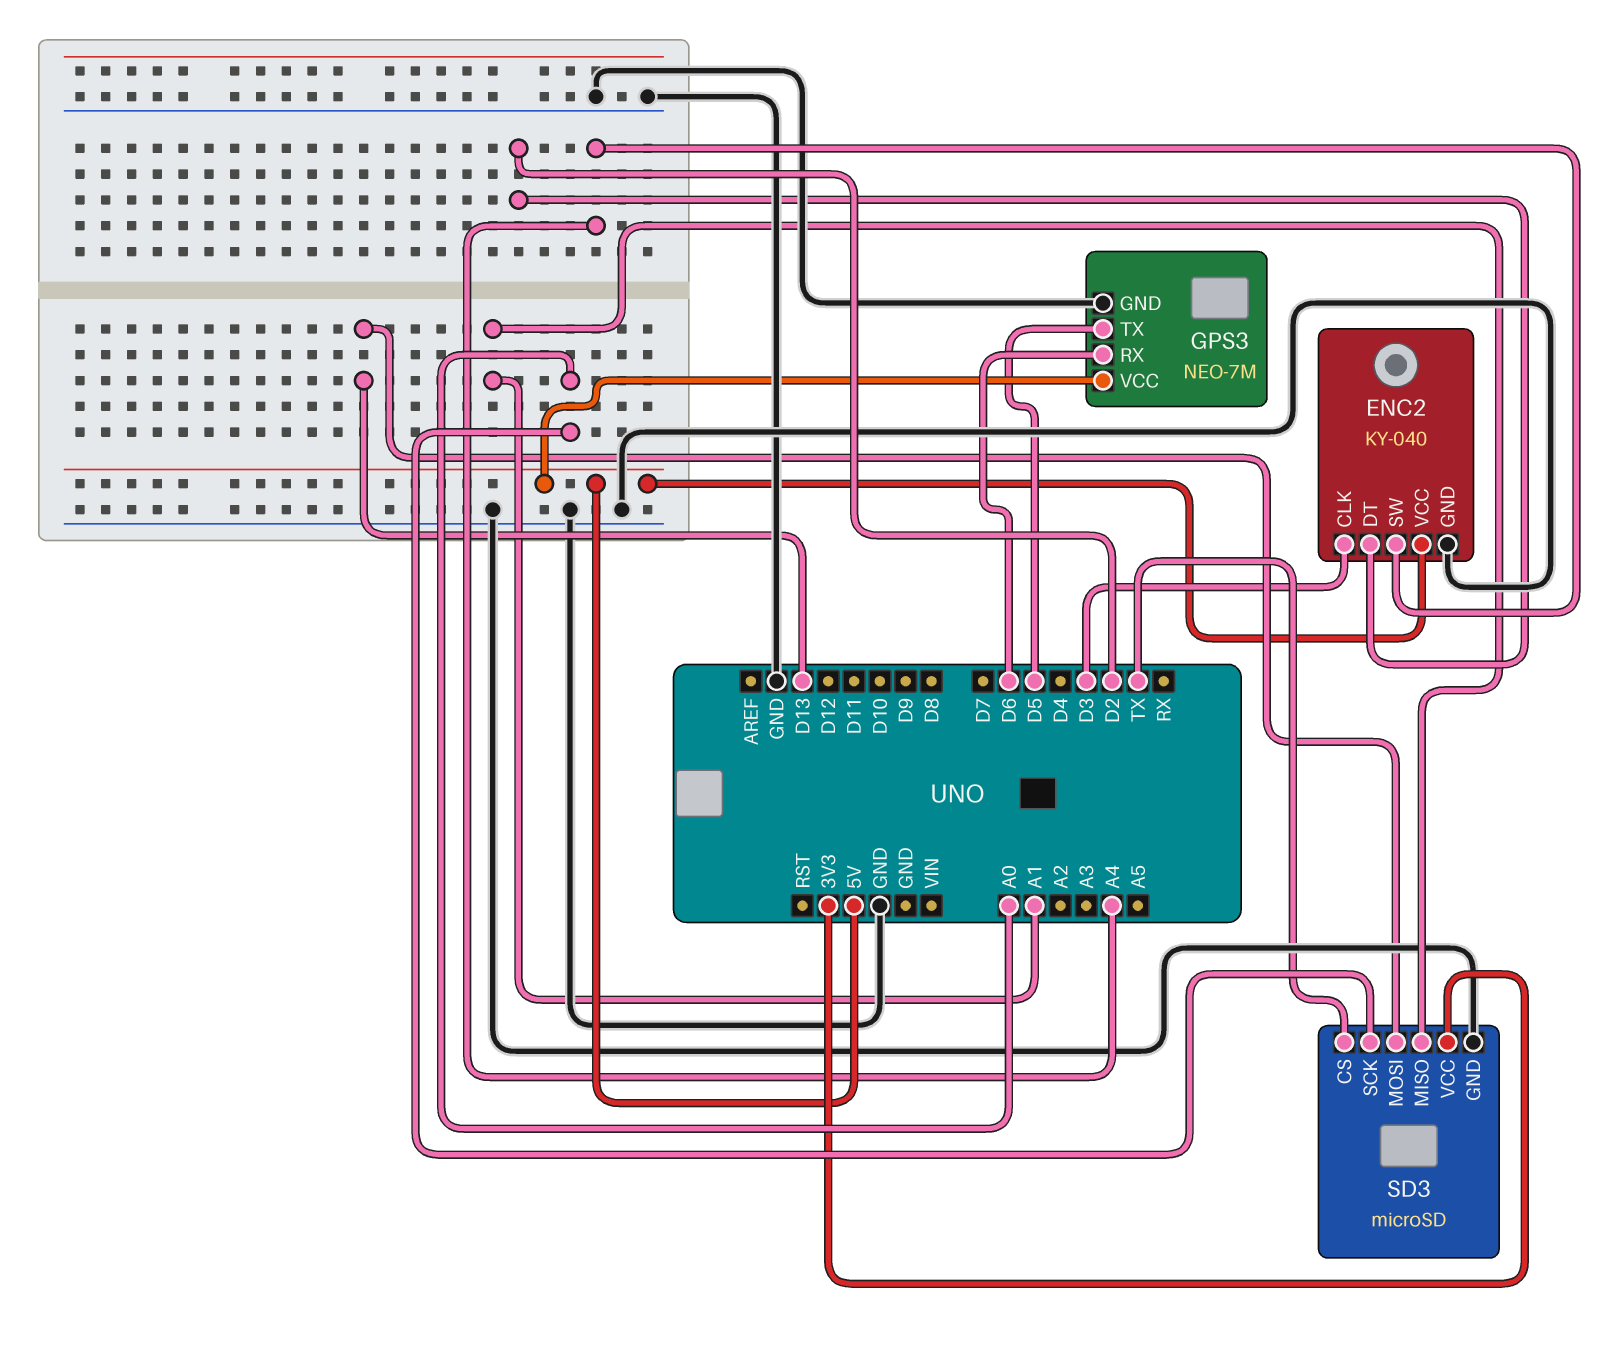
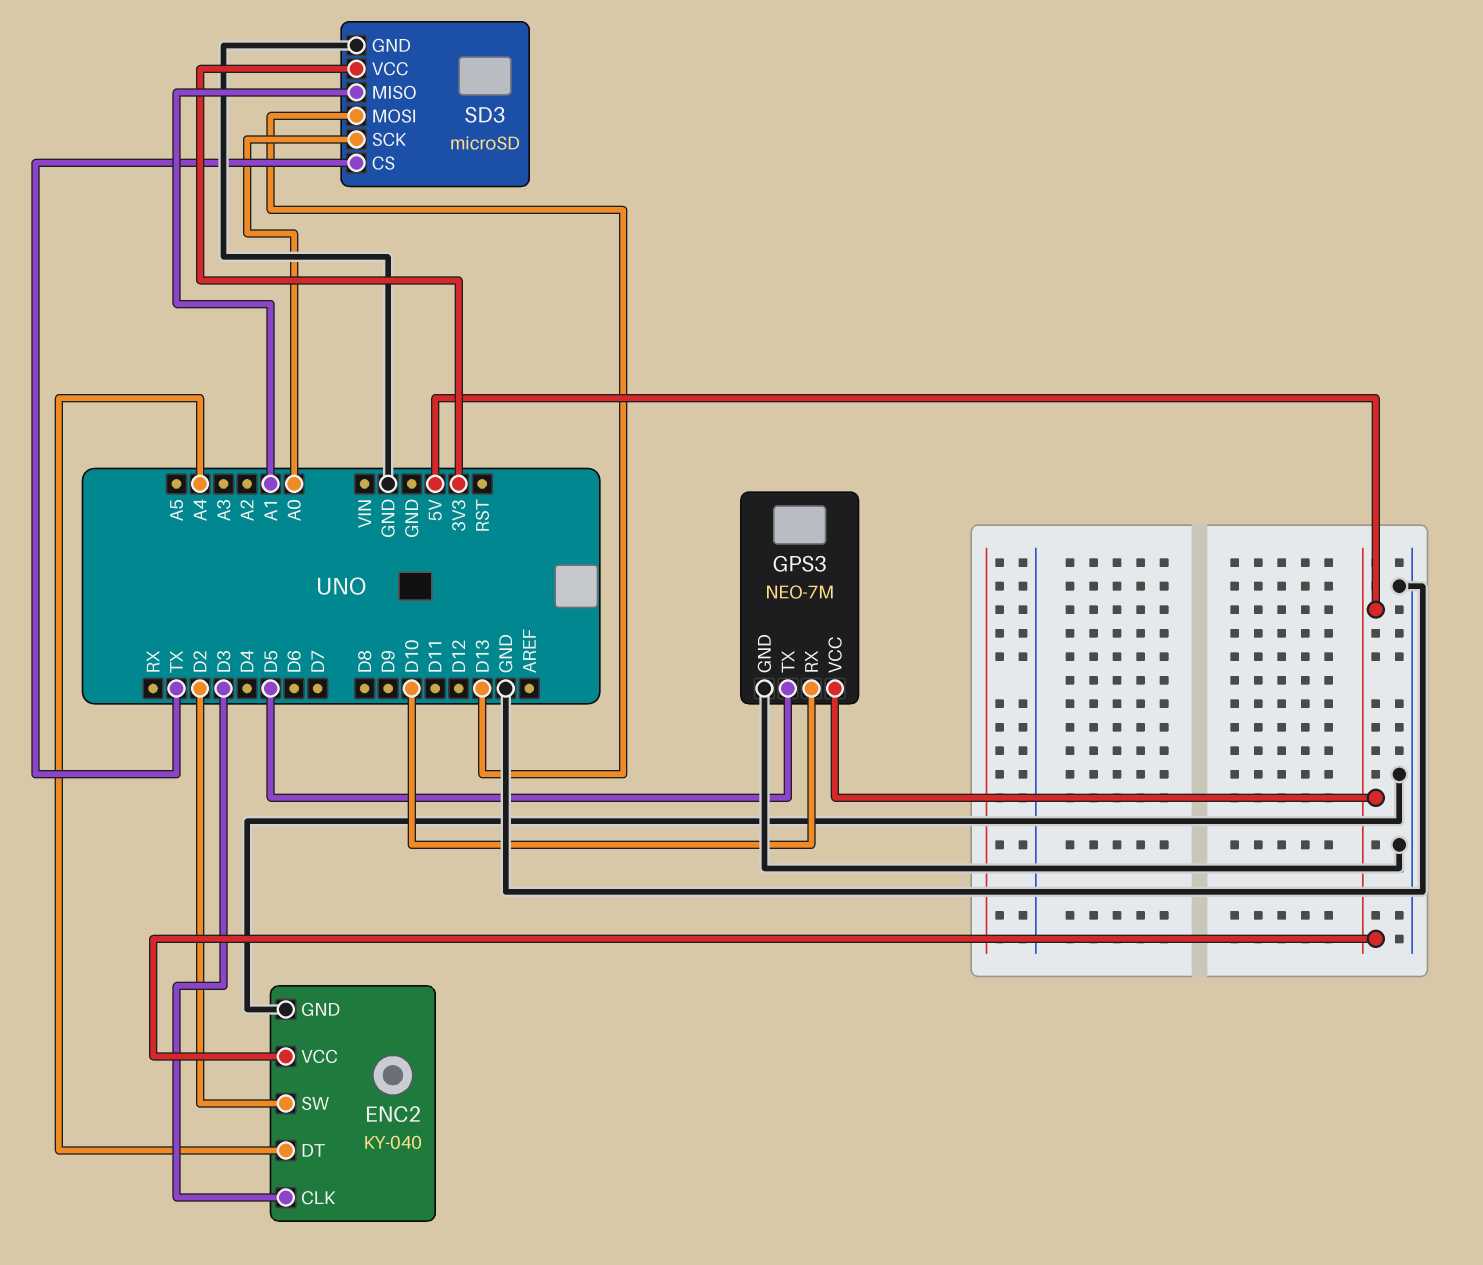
ENC2 pin DT: D2 -> A4
ENC2 pin SW: A4 -> D2
GPS3 pin RX: D6 -> D10

